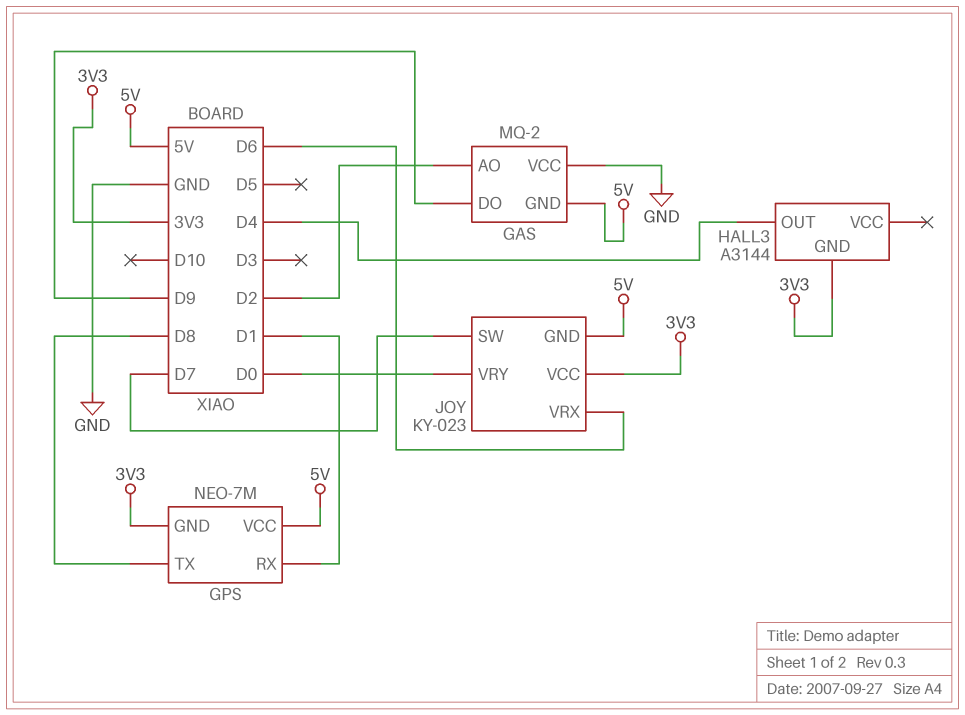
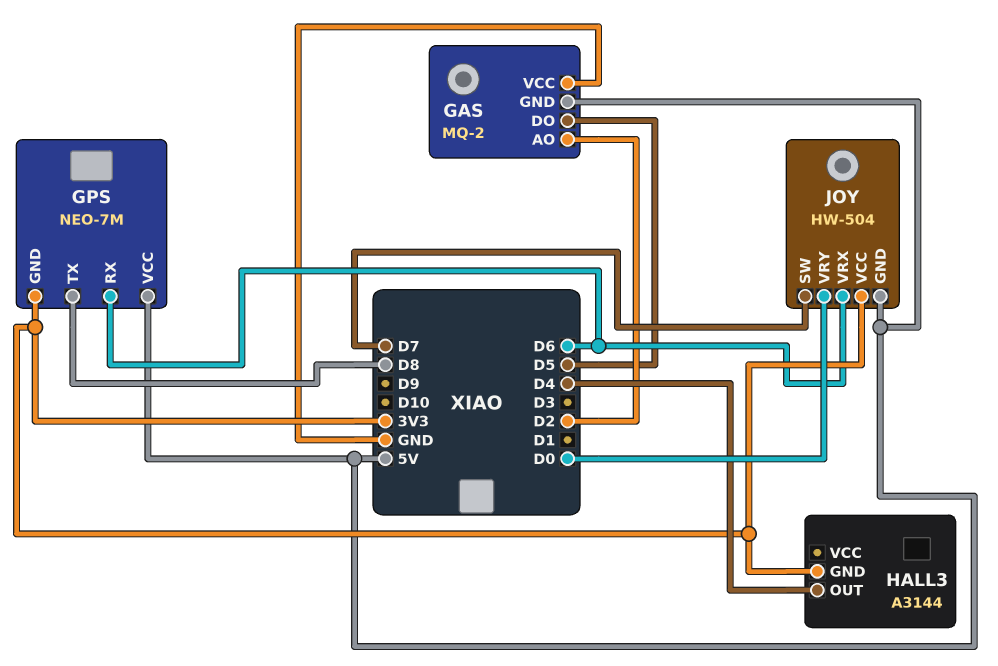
GAS pin DO: D9 -> D5
GPS pin RX: D1 -> D6
JOY: KY-023 -> HW-504

